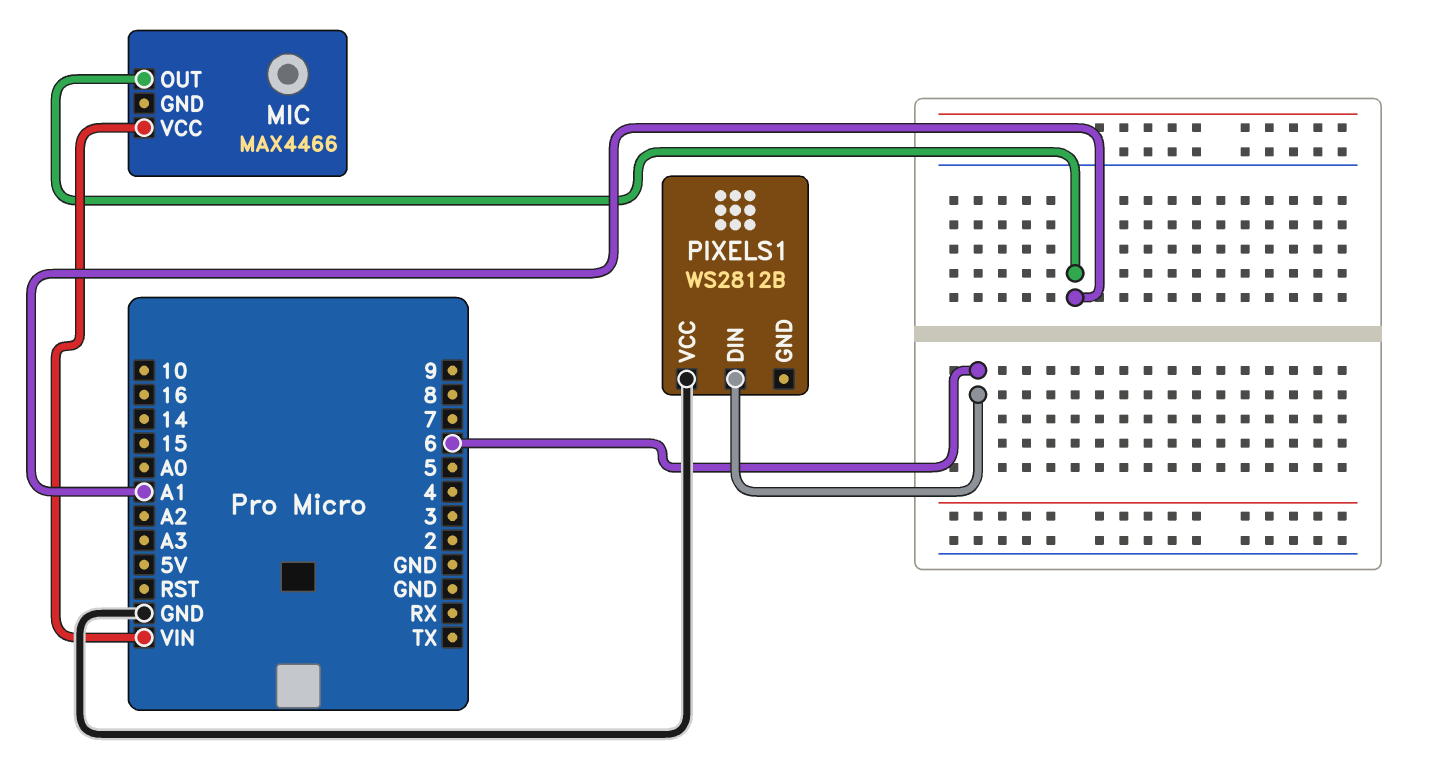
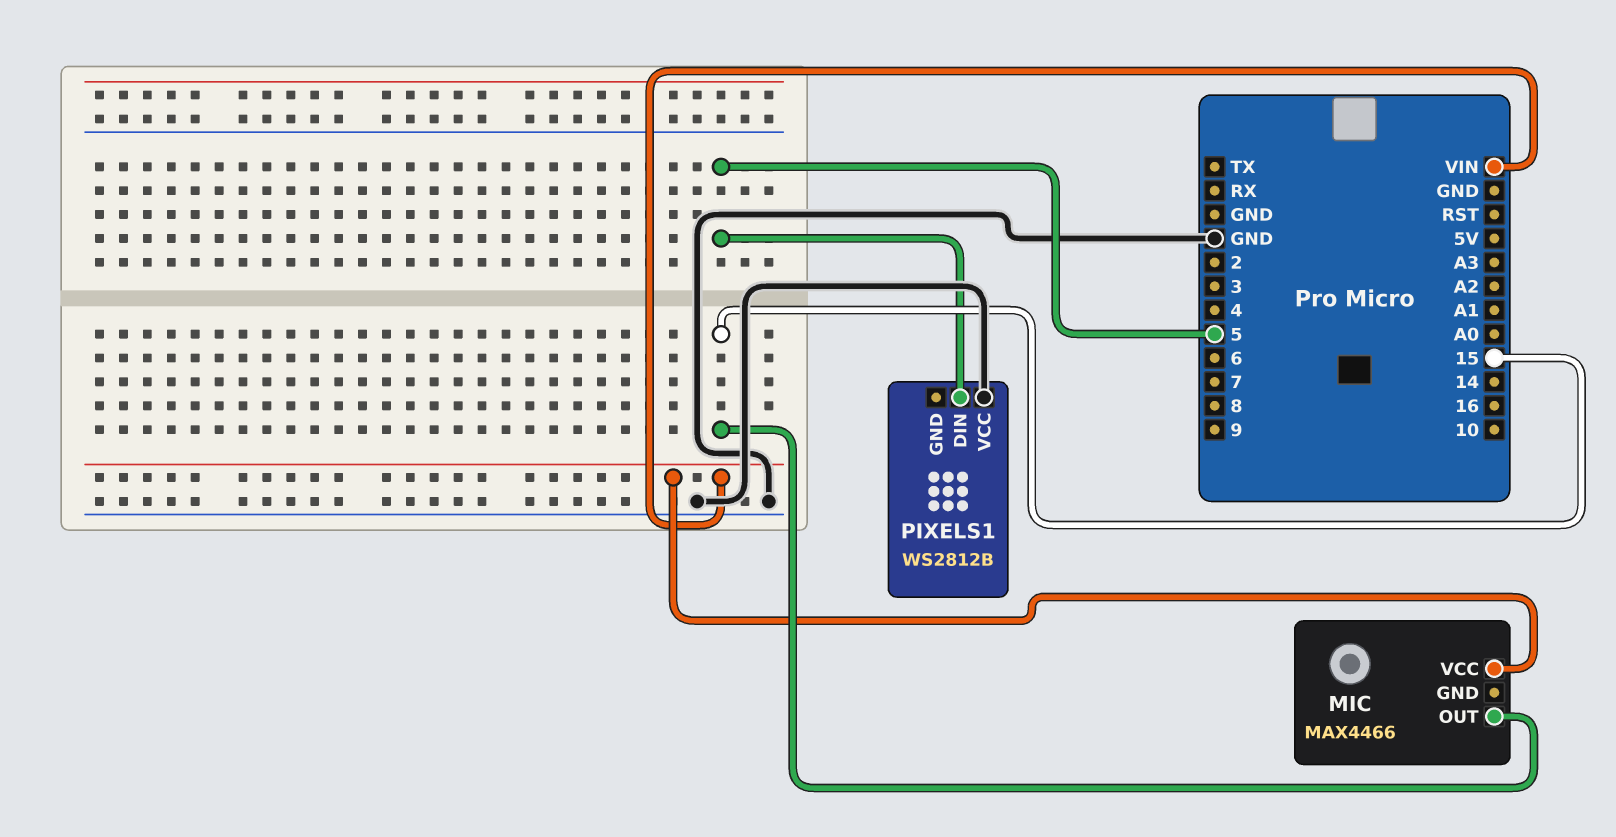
MIC pin OUT: A1 -> 15
PIXELS1 pin DIN: 6 -> 5

